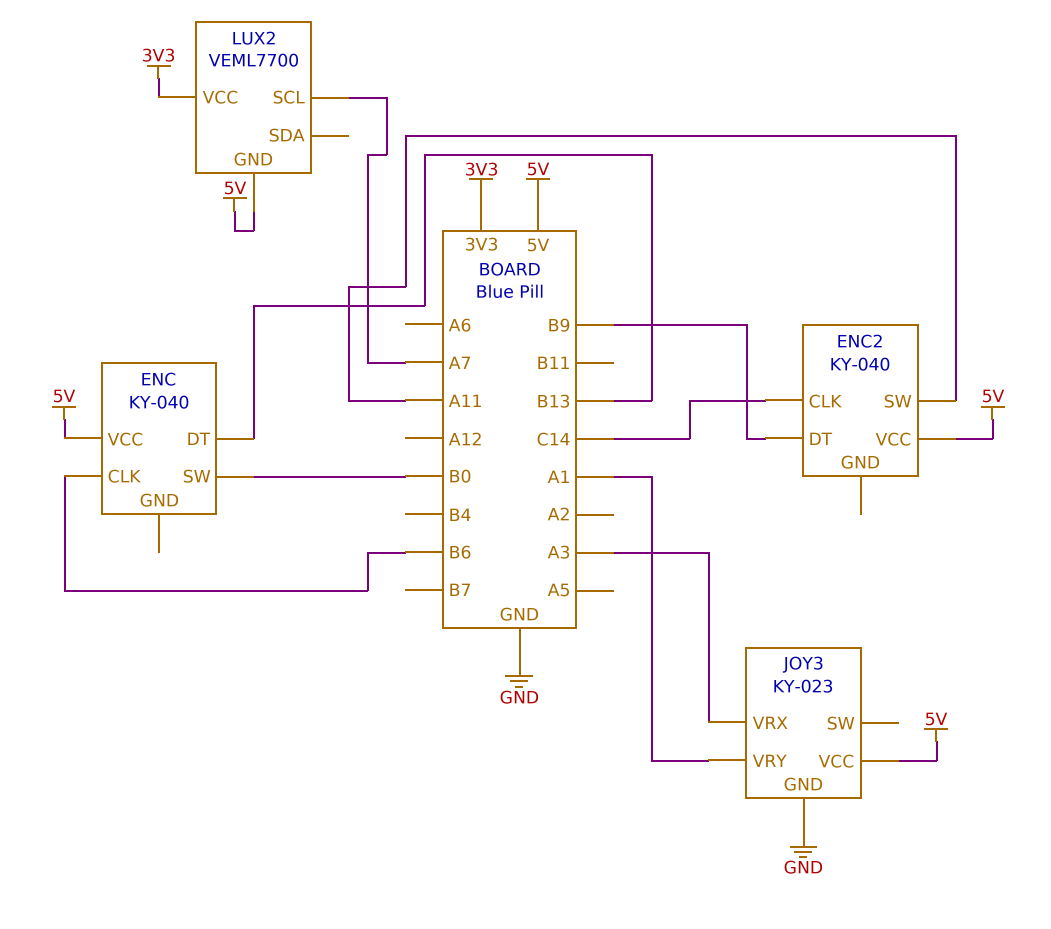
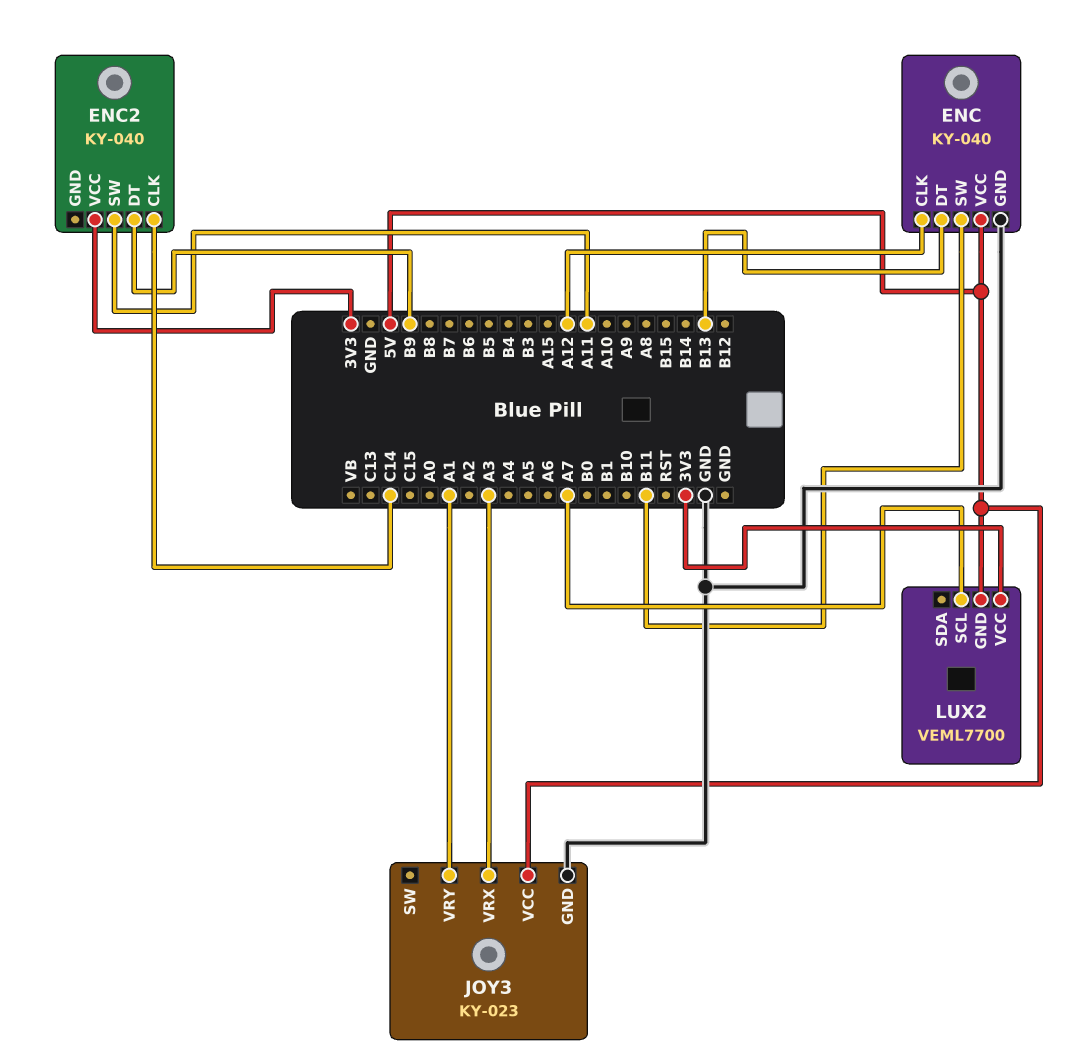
ENC pin CLK: B6 -> A12
ENC pin GND: none -> GND
ENC pin SW: B0 -> B11
ENC2 pin VCC: 5V -> 3V3

